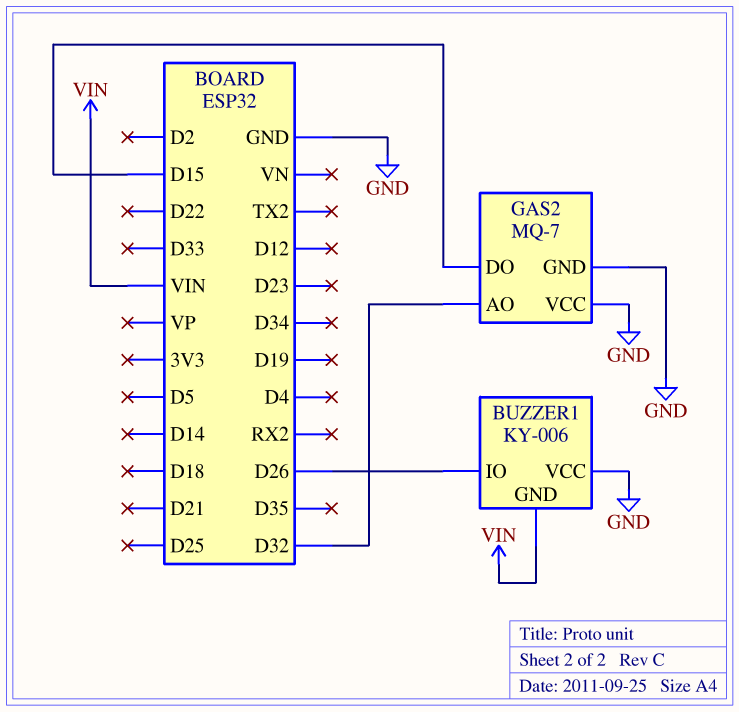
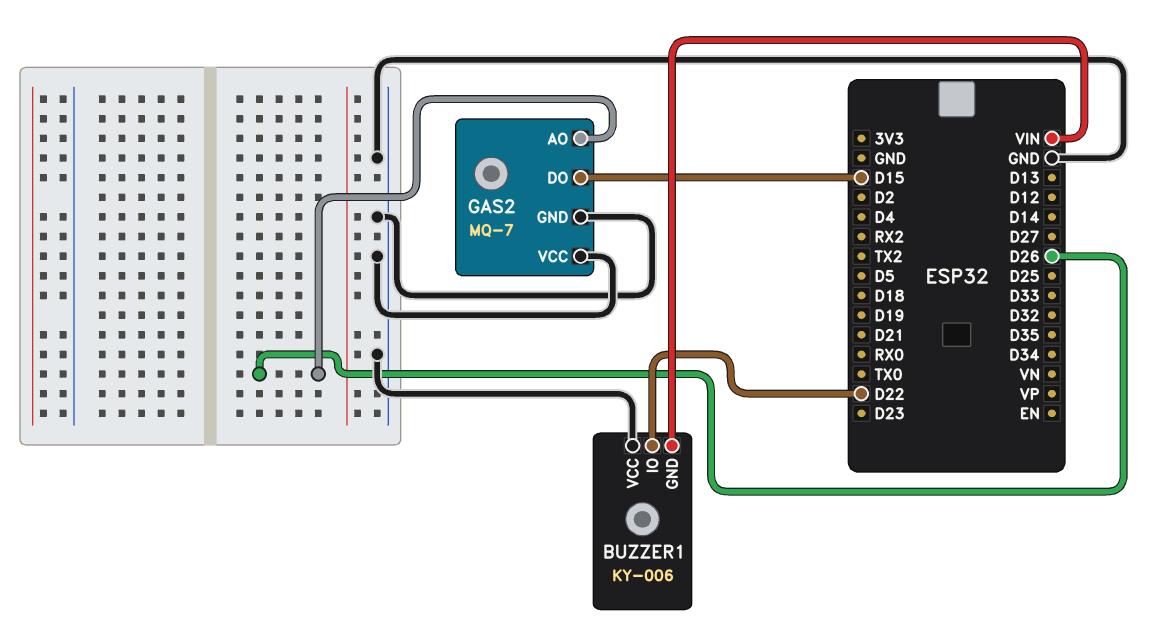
BUZZER1 pin IO: D26 -> D22
GAS2 pin AO: D32 -> D26

